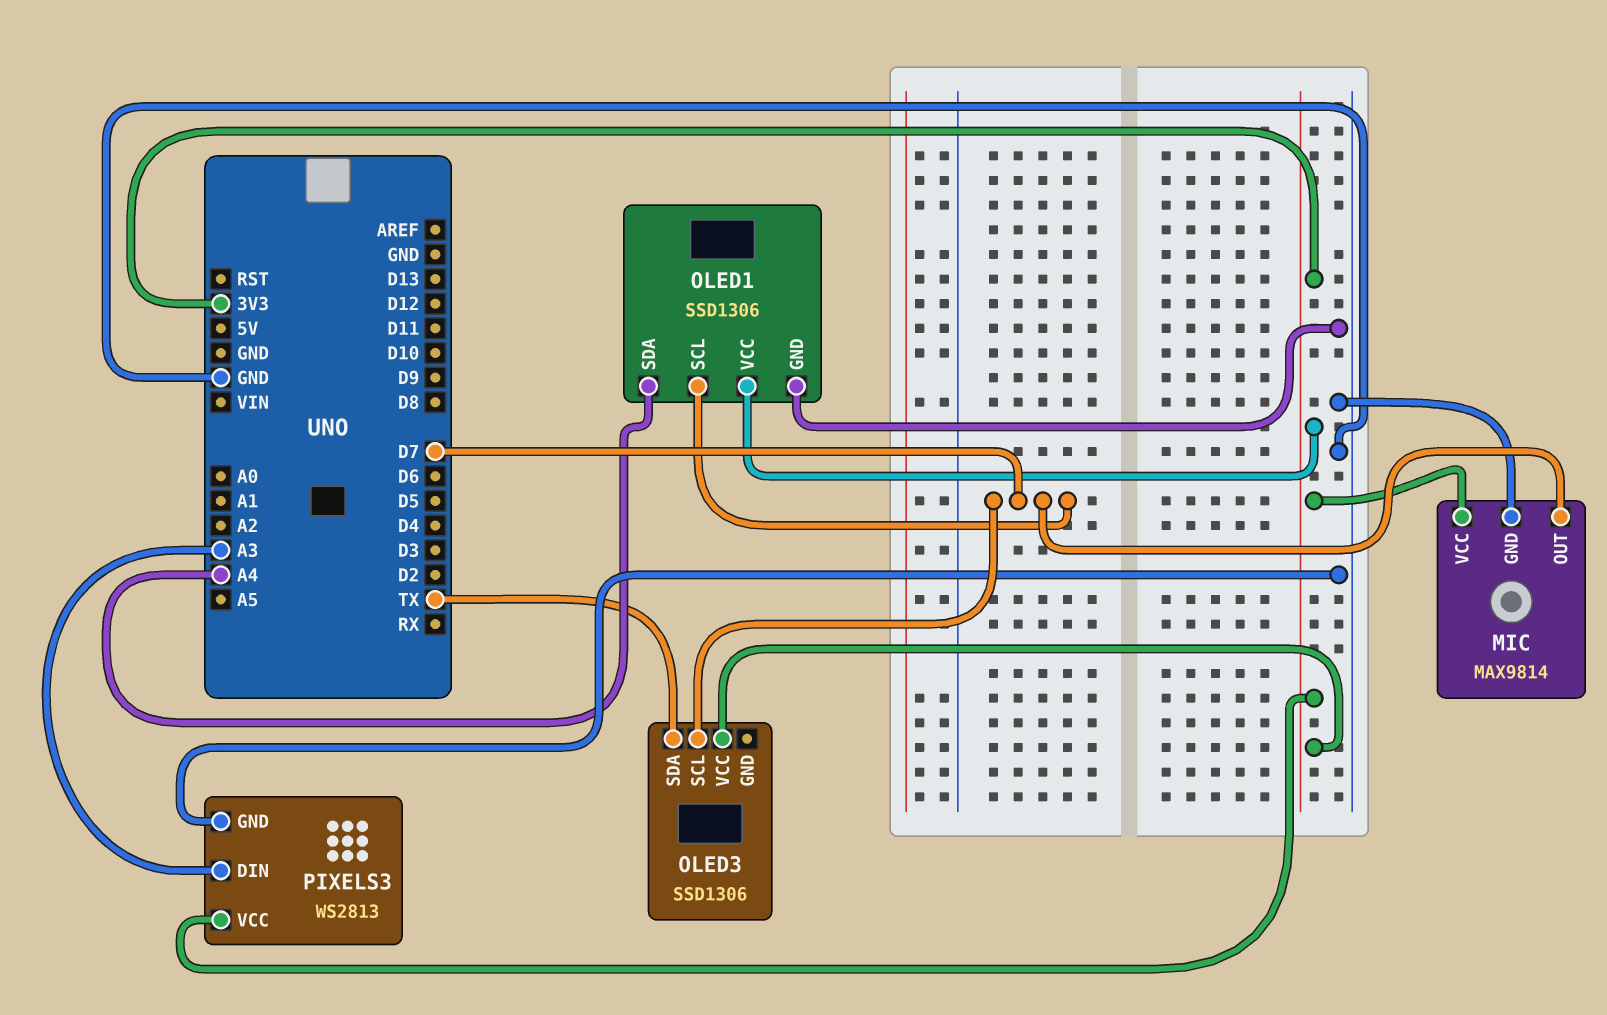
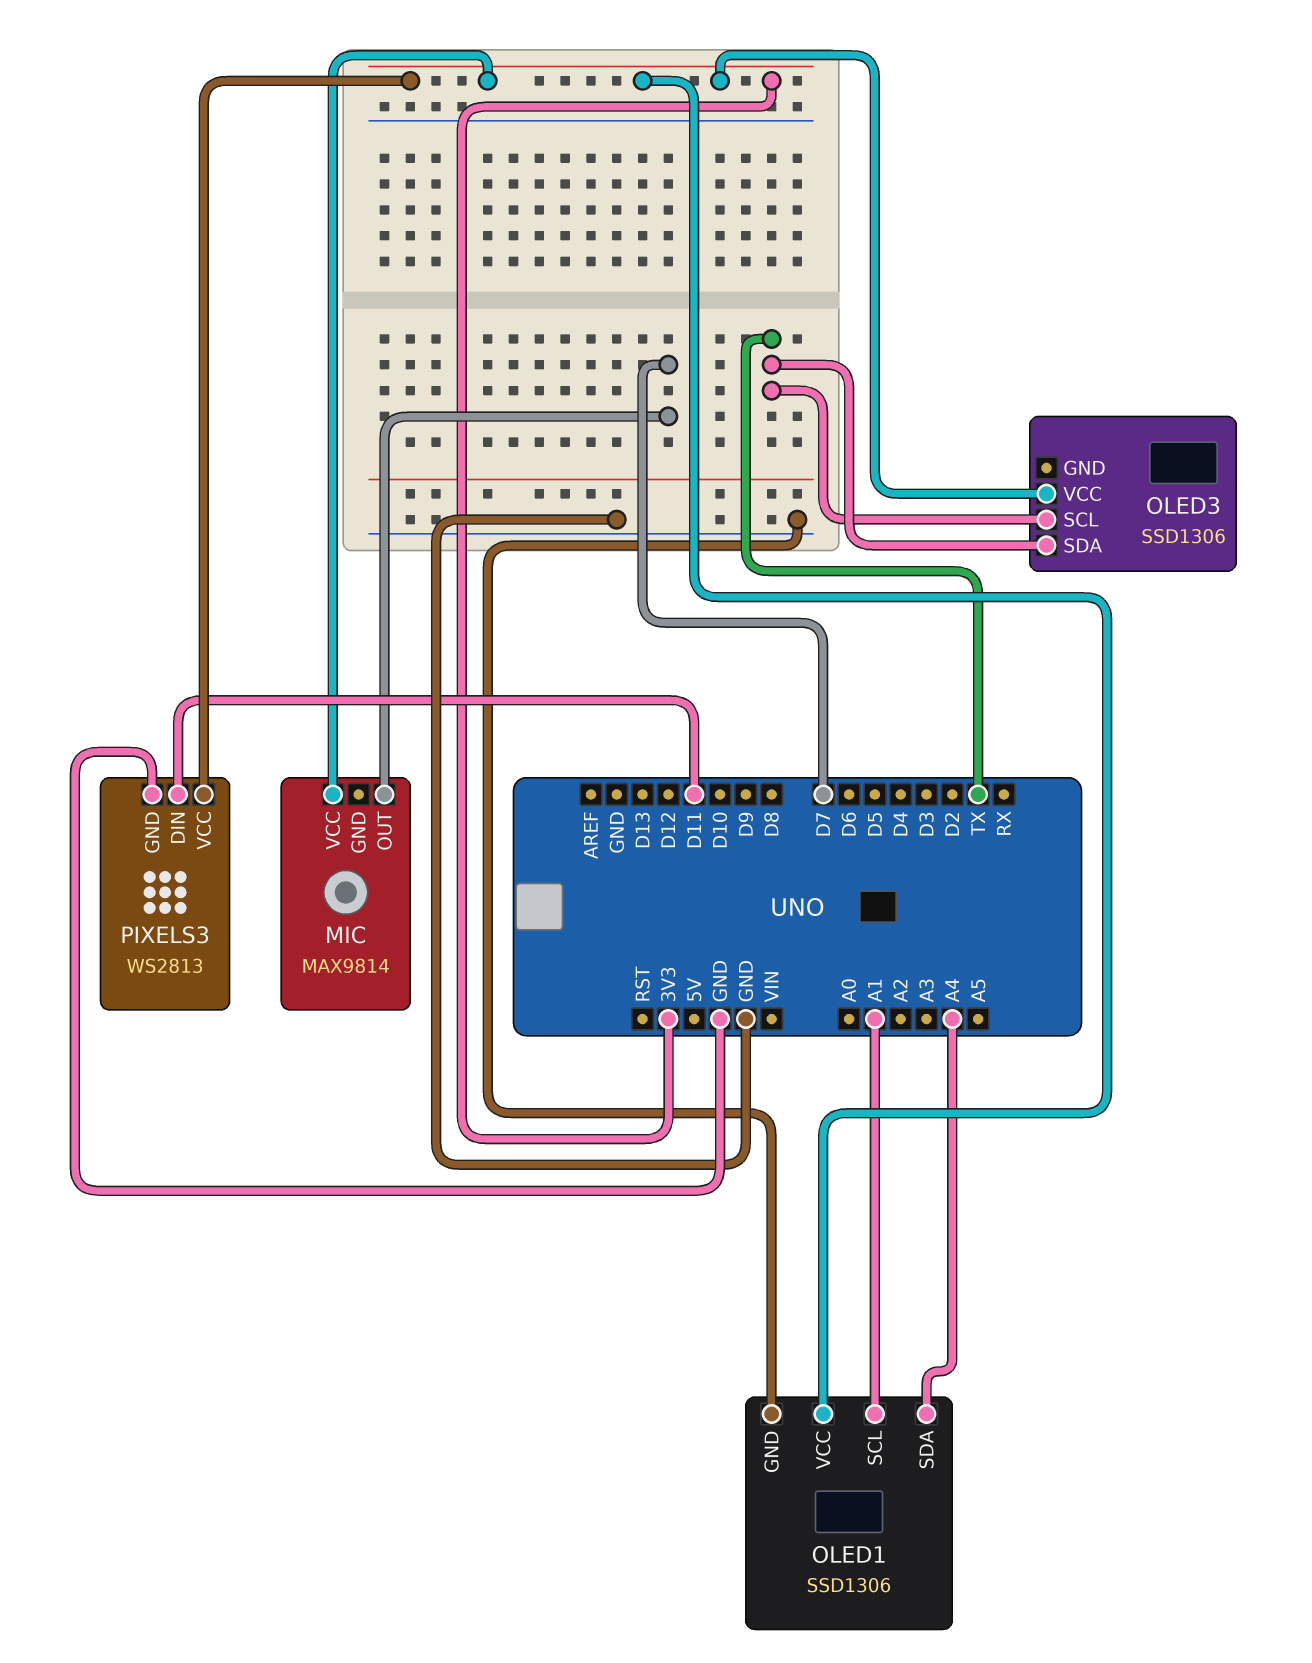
MIC pin GND: GND -> none
OLED1 pin SCL: D7 -> A1
OLED3 pin SCL: D7 -> TX
PIXELS3 pin DIN: A3 -> D11

